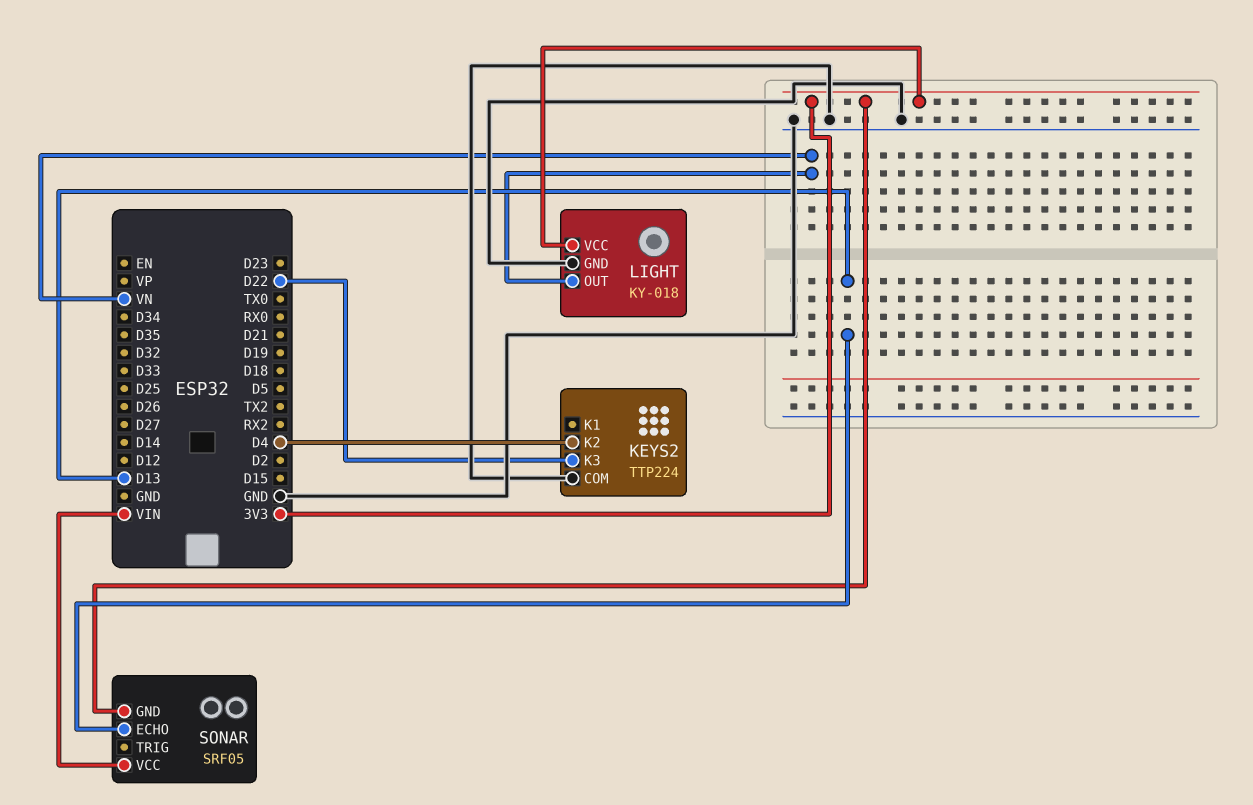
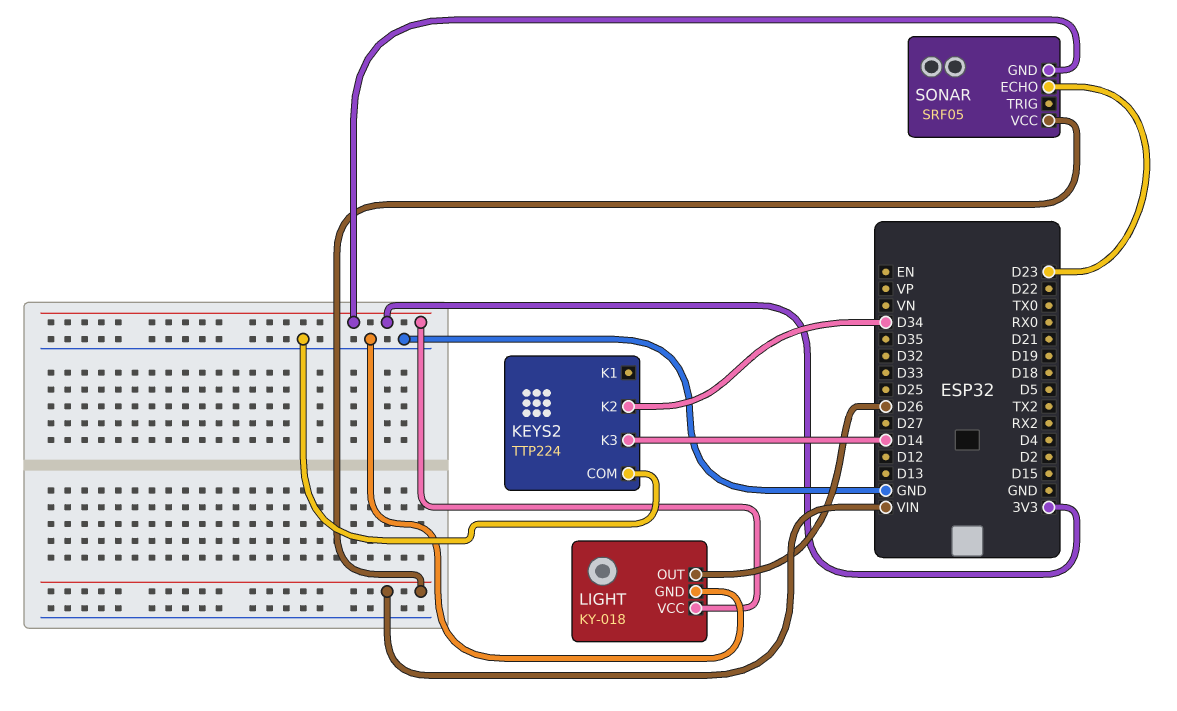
KEYS2 pin K2: D4 -> D34
KEYS2 pin K3: D22 -> D14
LIGHT pin OUT: VN -> D26
SONAR pin ECHO: D13 -> D23

